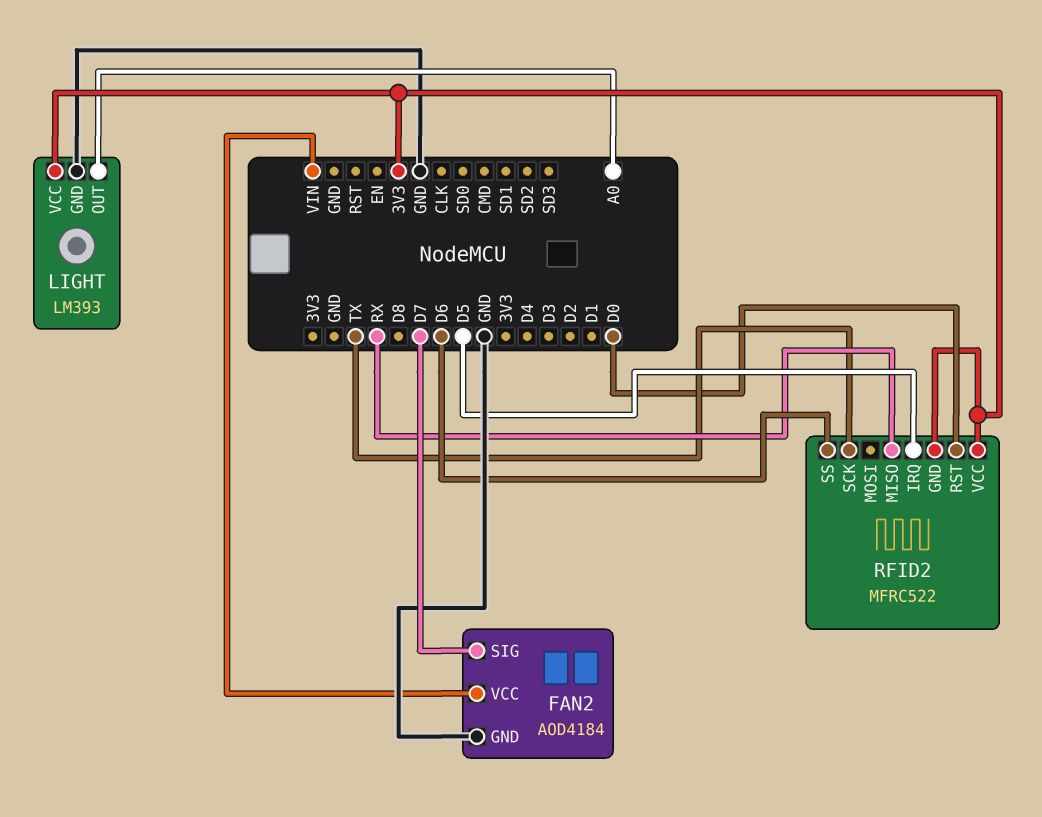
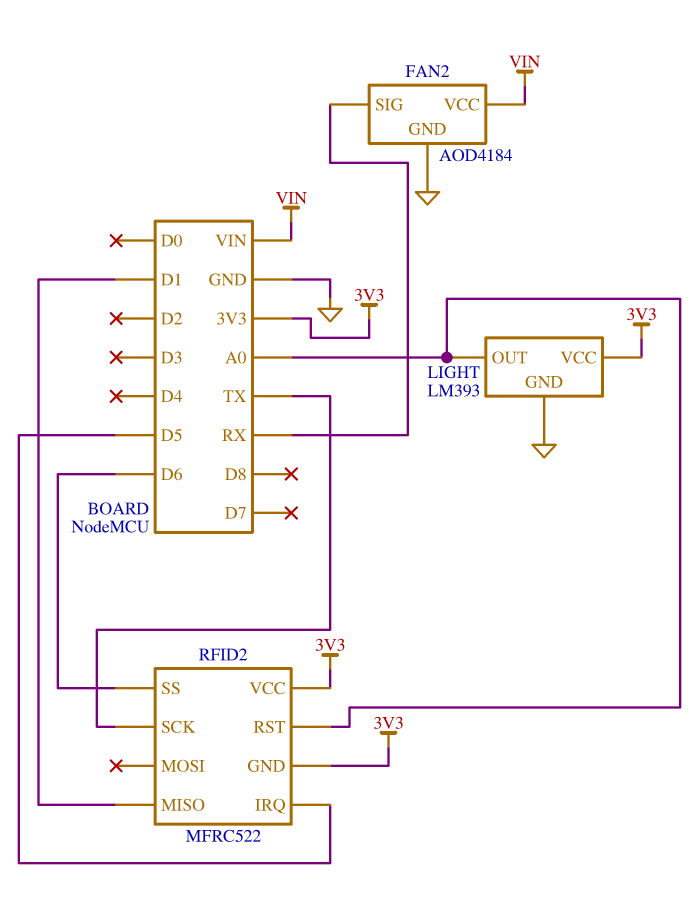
FAN2 pin SIG: D7 -> RX
RFID2 pin MISO: RX -> D1
RFID2 pin RST: D0 -> A0

